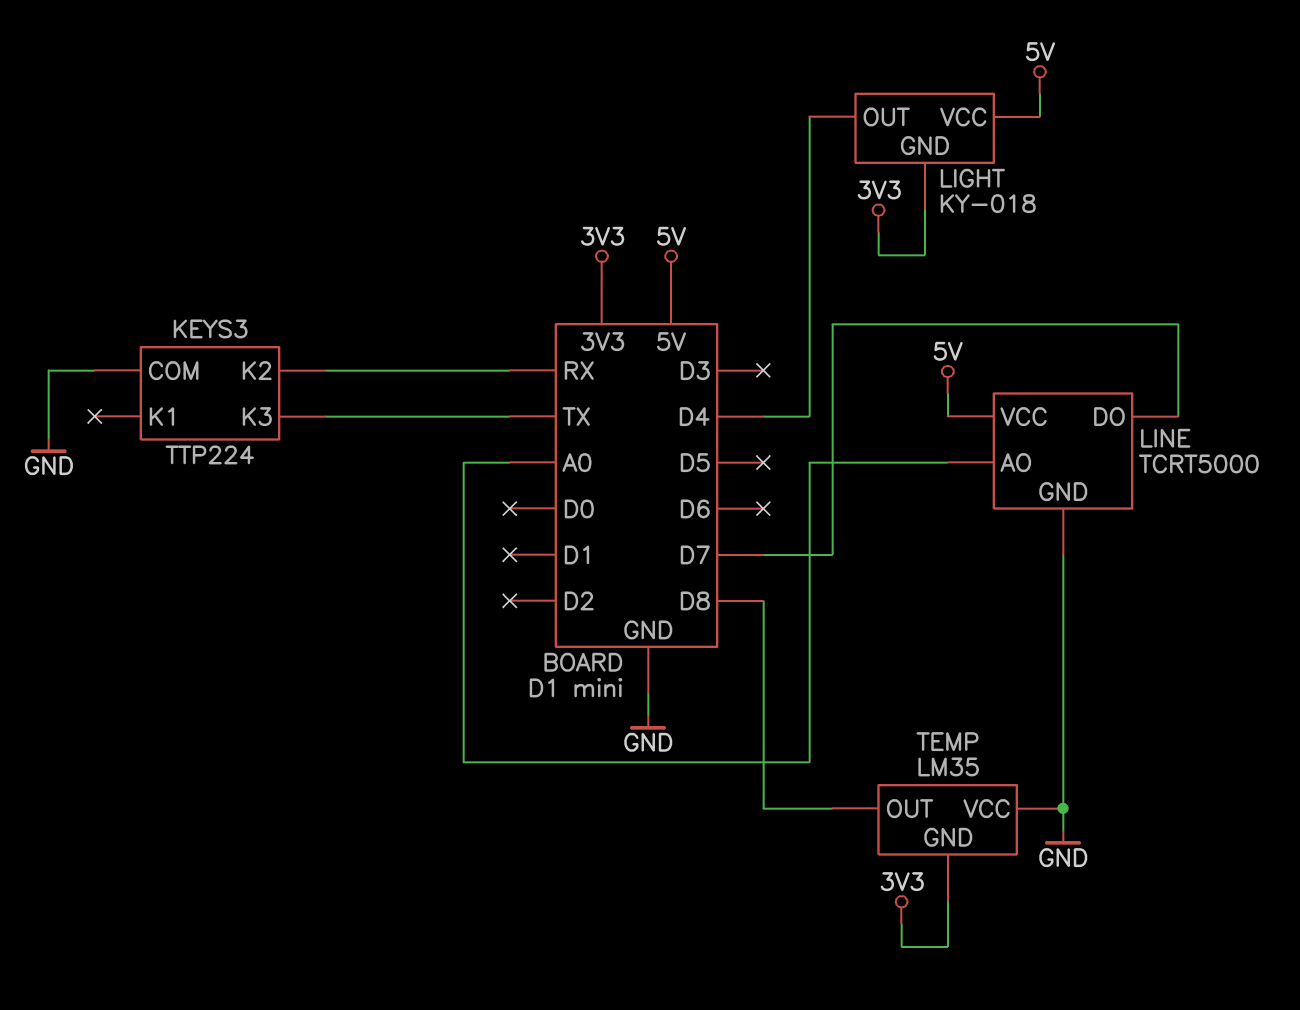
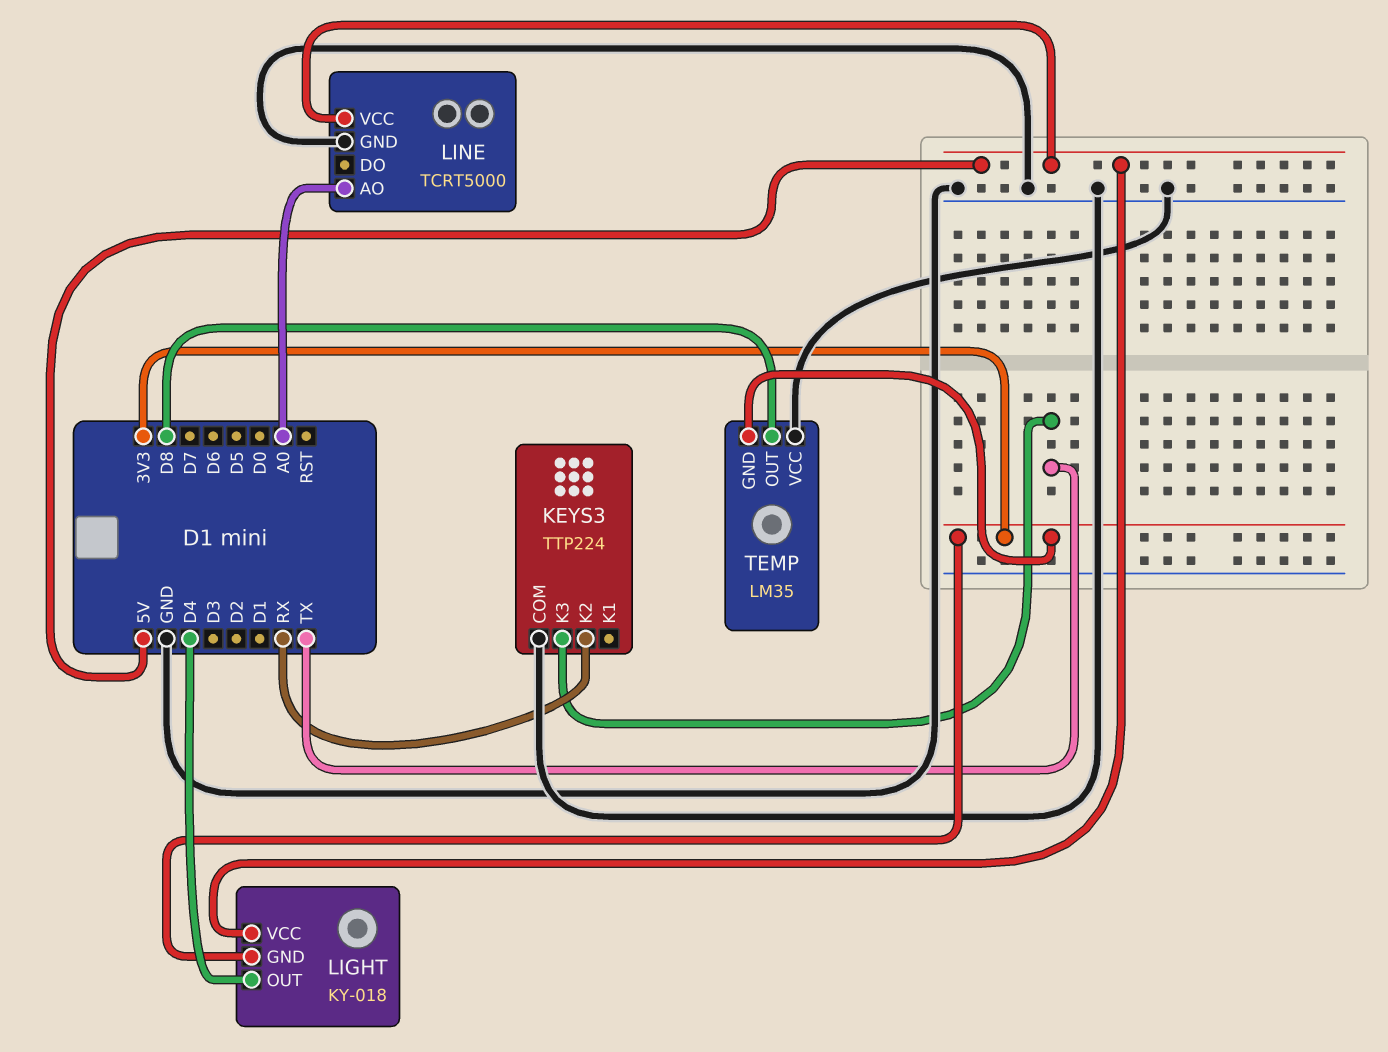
LINE pin DO: D7 -> none

